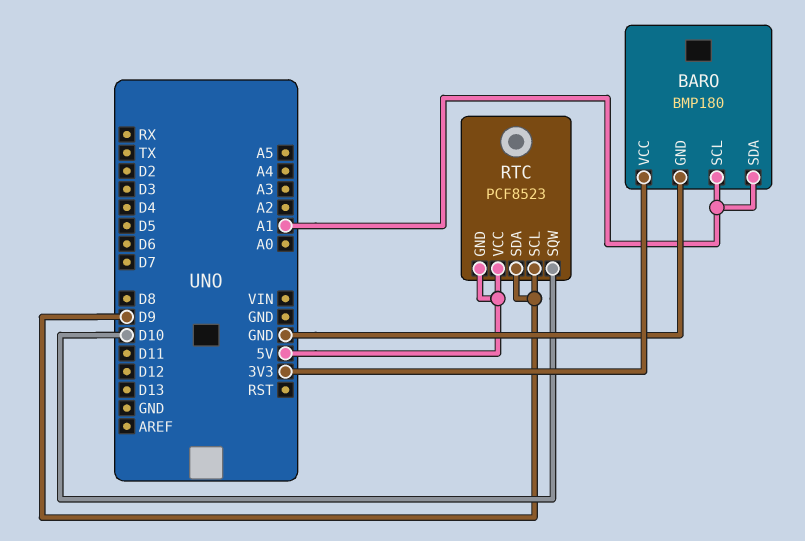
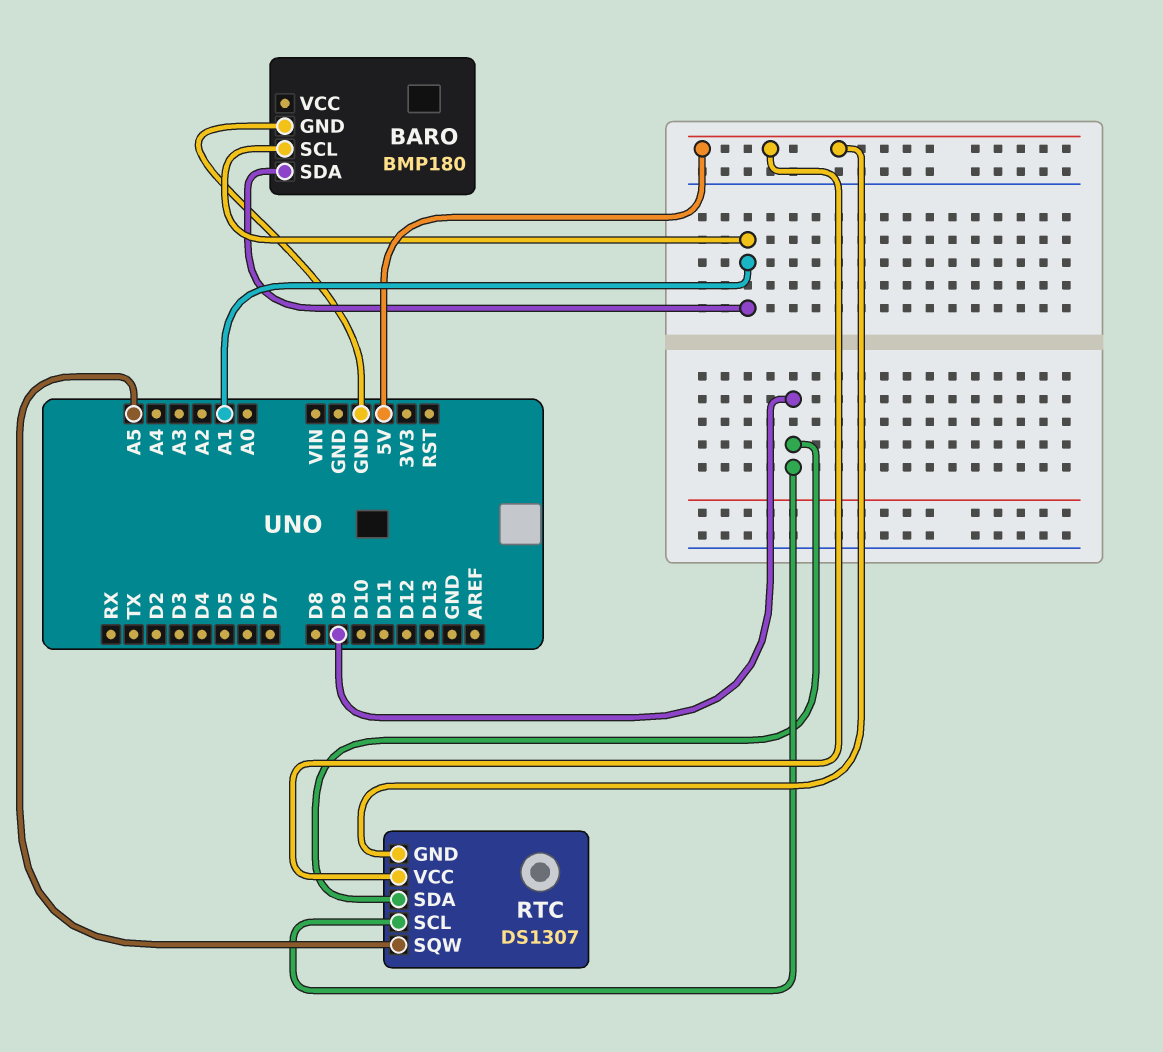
BARO pin VCC: 3V3 -> none
RTC: PCF8523 -> DS1307
RTC pin SQW: D10 -> A5

